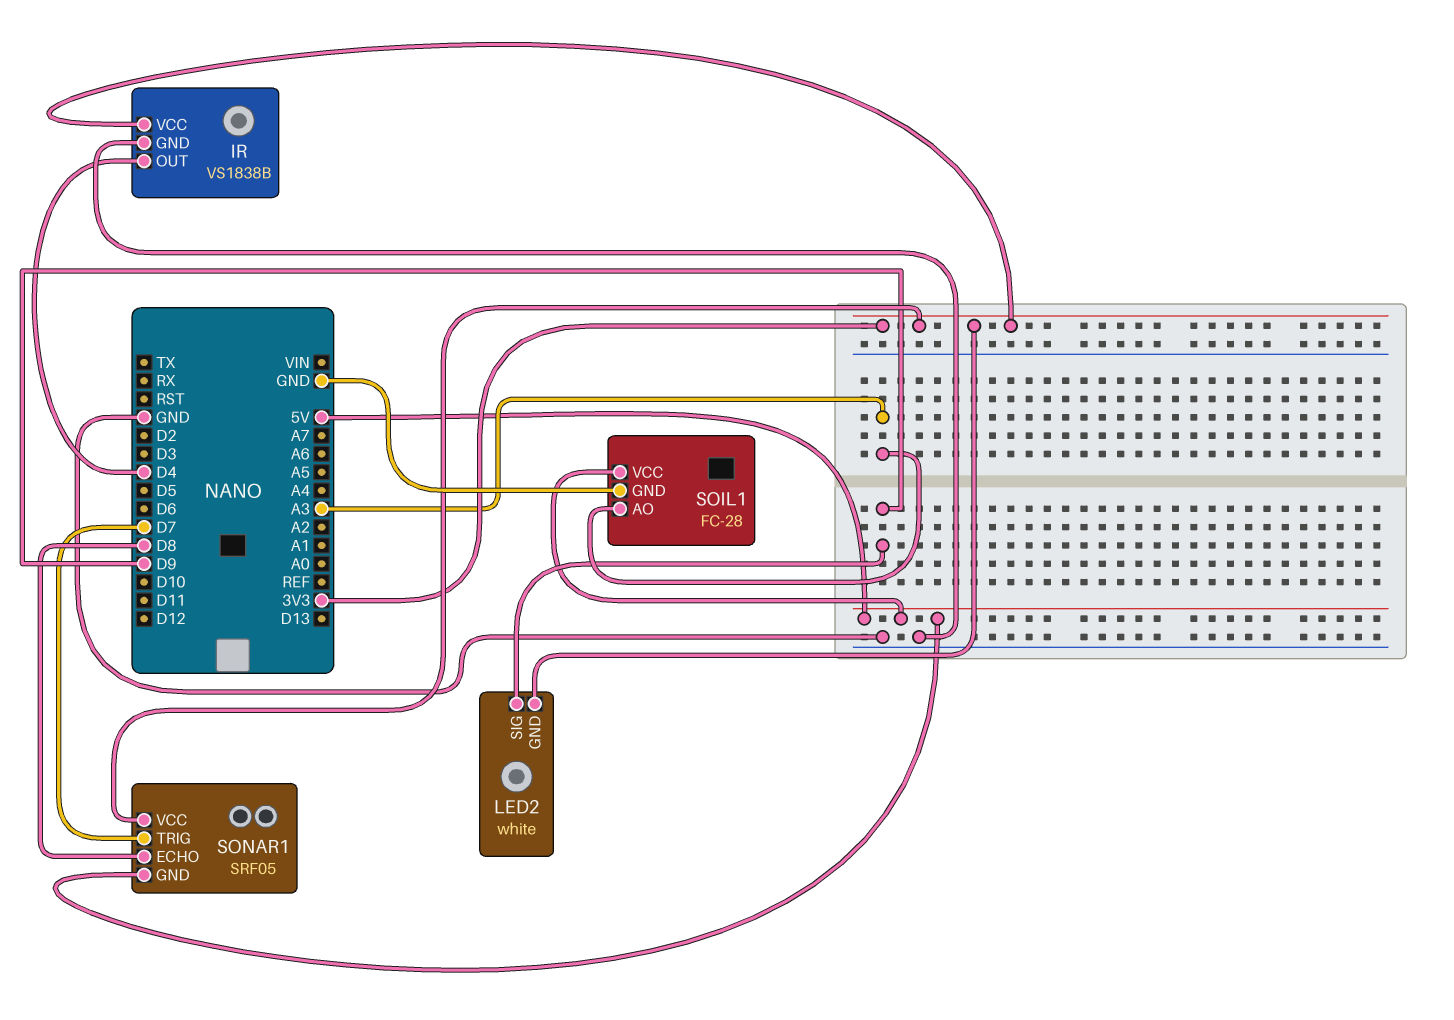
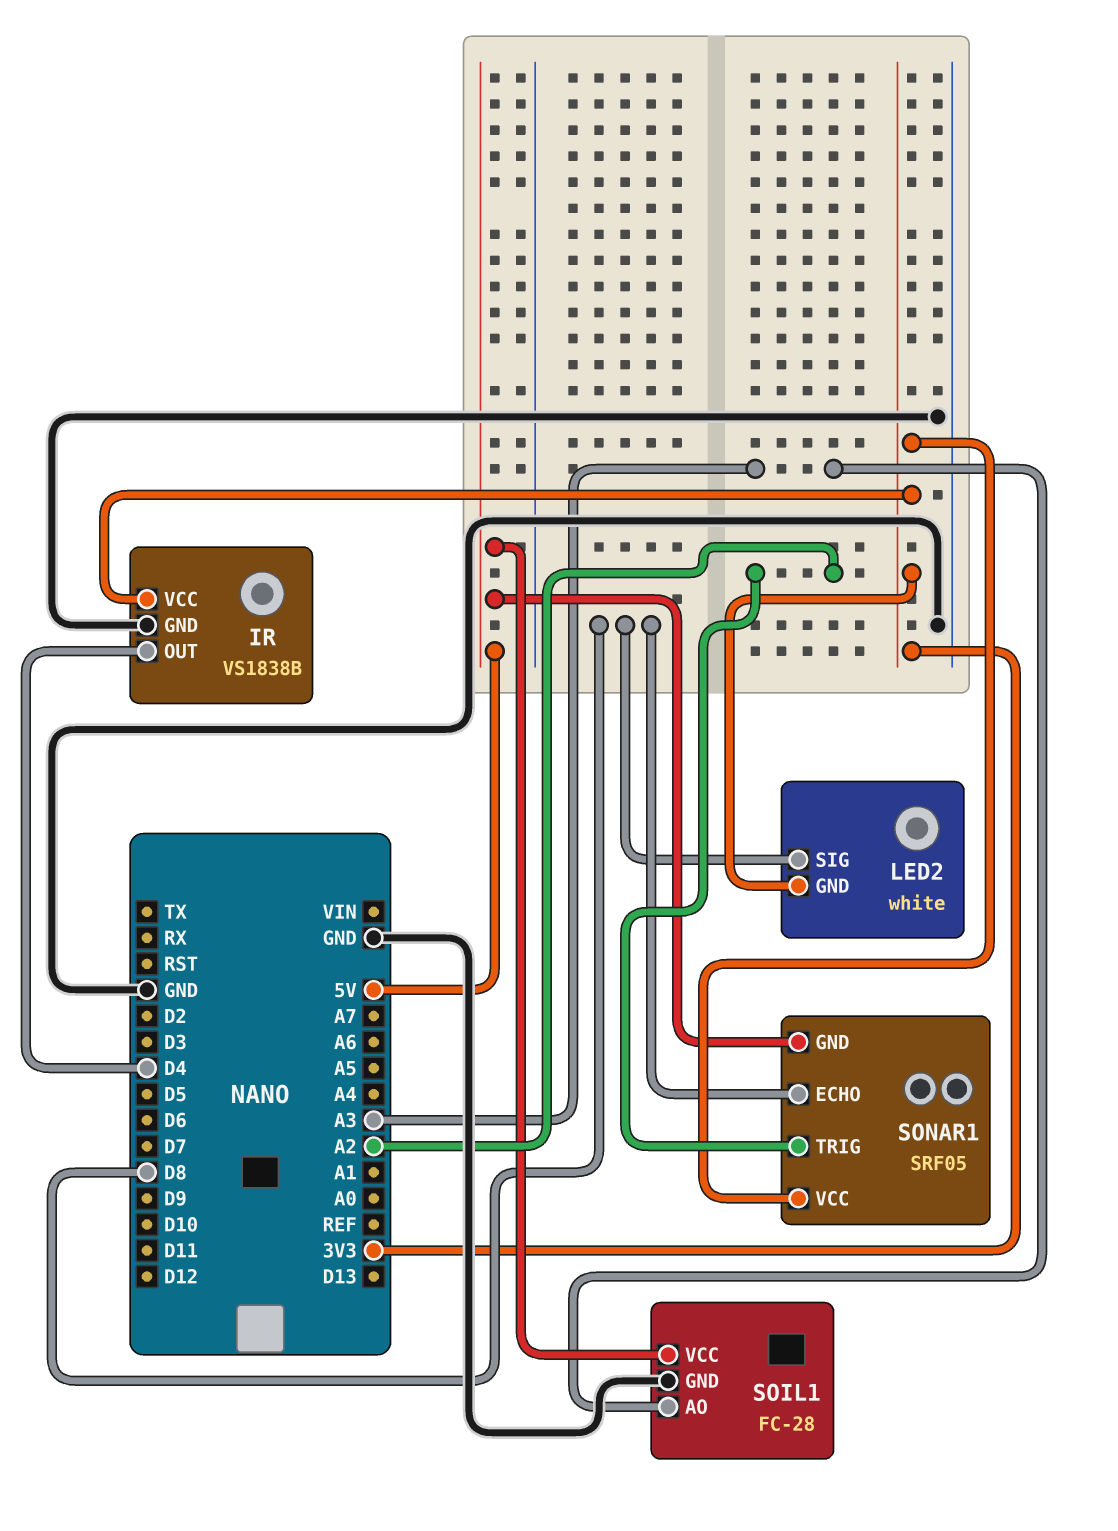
LED2 pin SIG: D9 -> D8
SONAR1 pin TRIG: D7 -> A2

